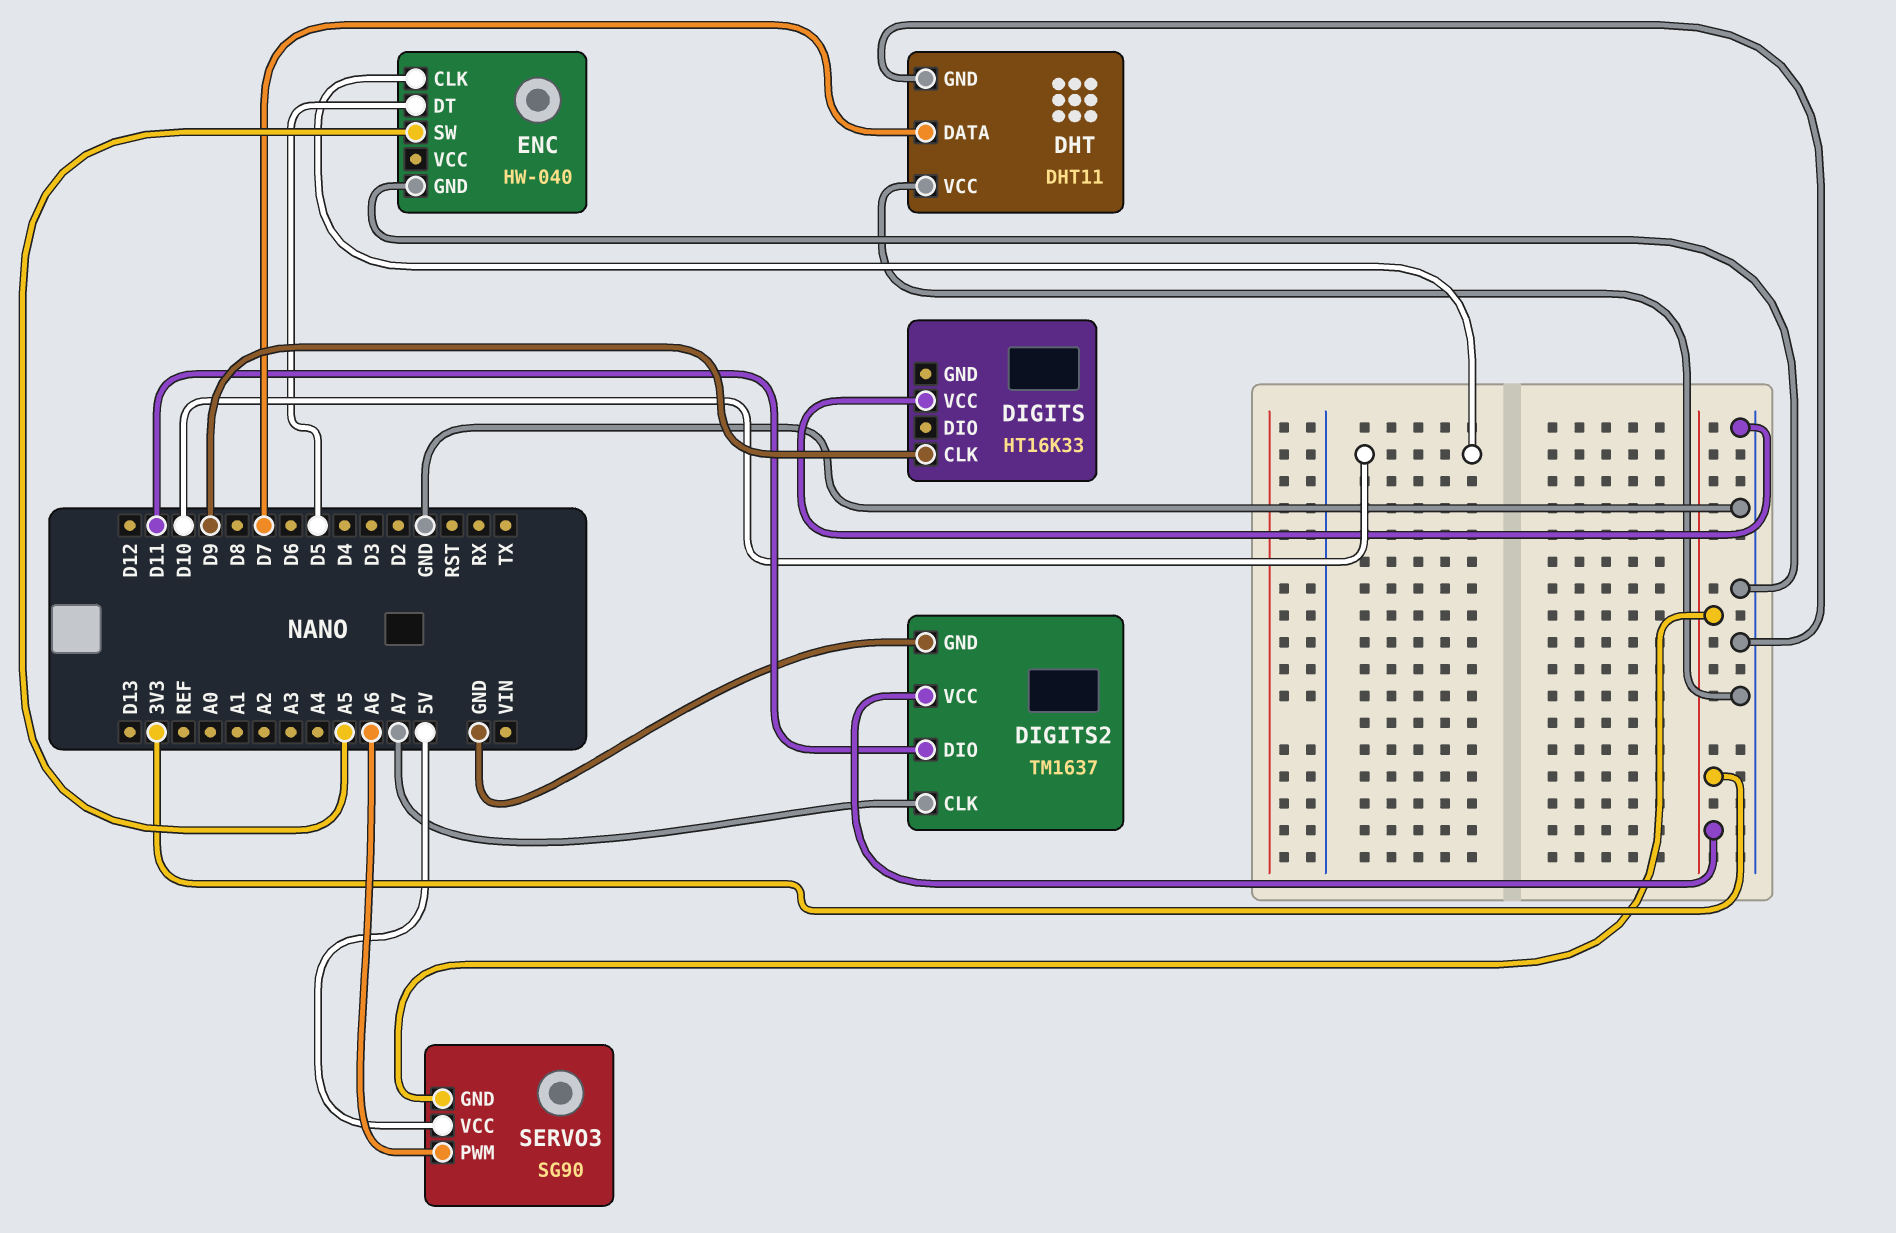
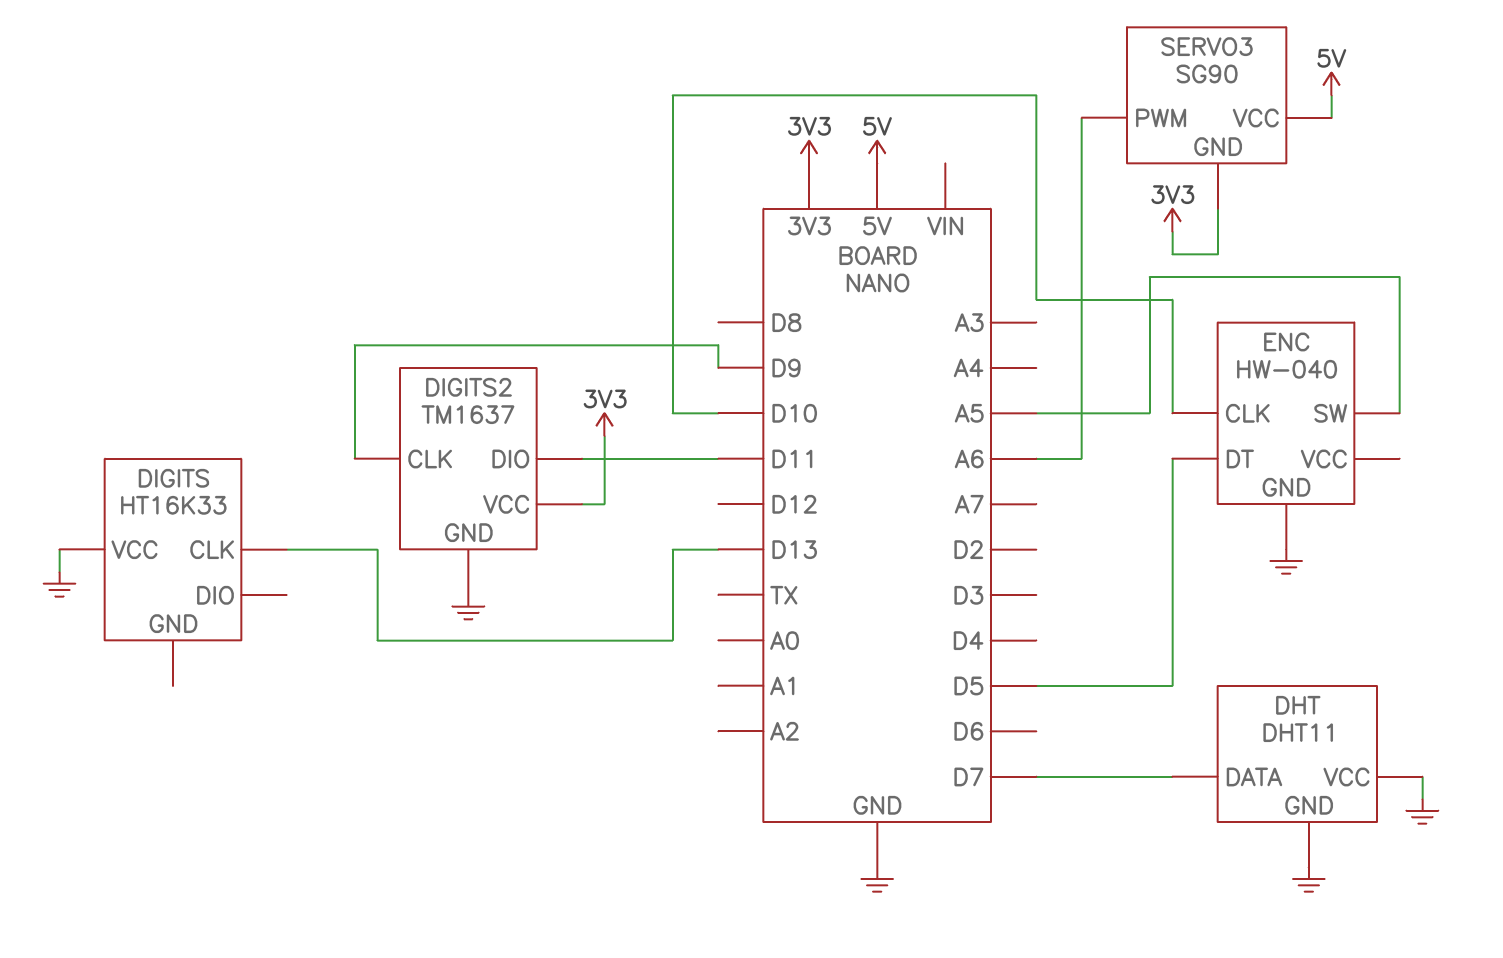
DIGITS pin CLK: D9 -> D13
DIGITS2 pin CLK: A7 -> D9

